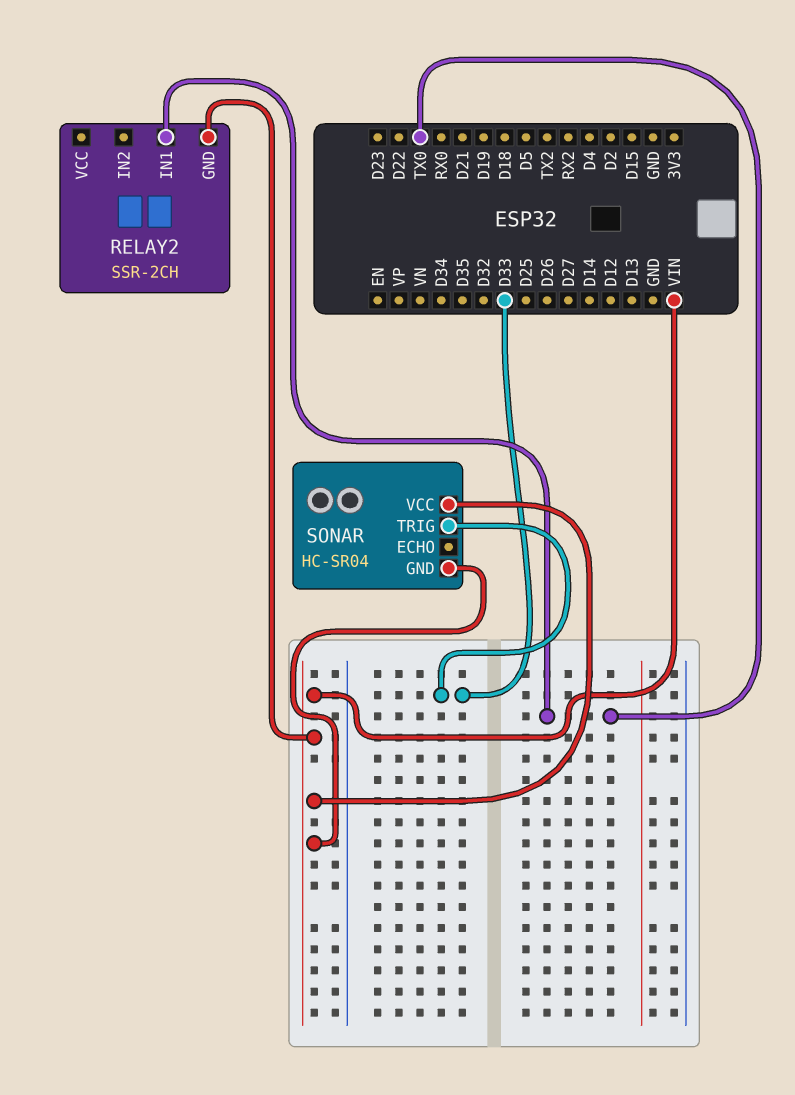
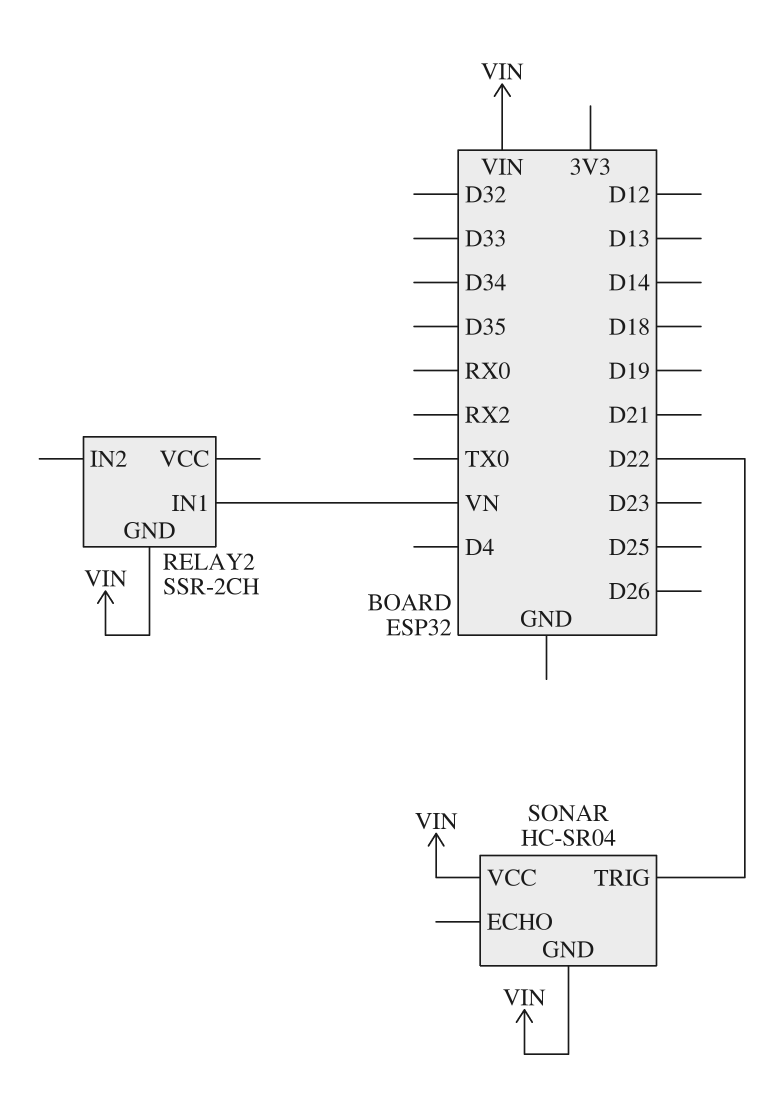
RELAY2 pin IN1: TX0 -> VN
SONAR pin TRIG: D33 -> D22

